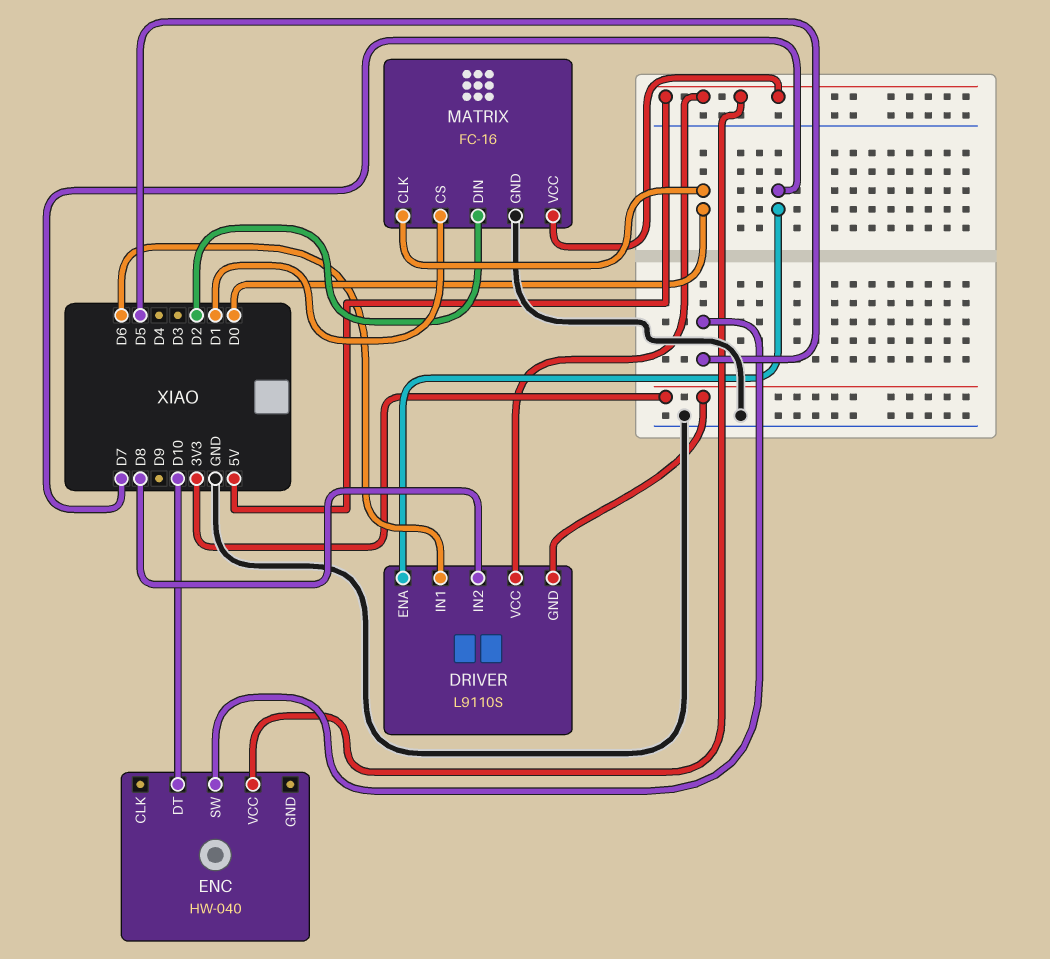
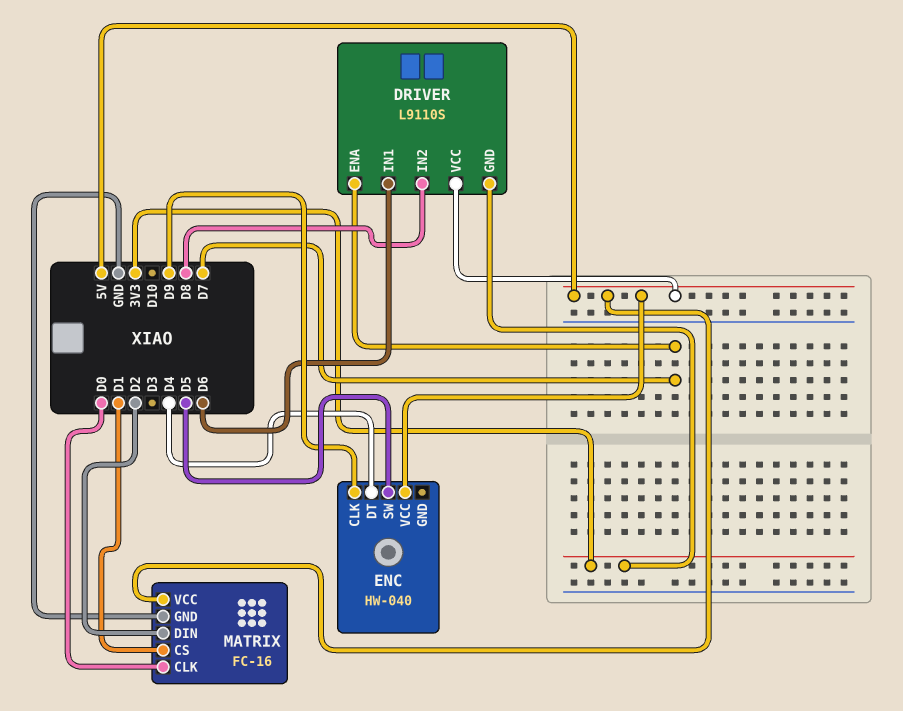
ENC pin CLK: none -> D9
ENC pin DT: D10 -> D4

